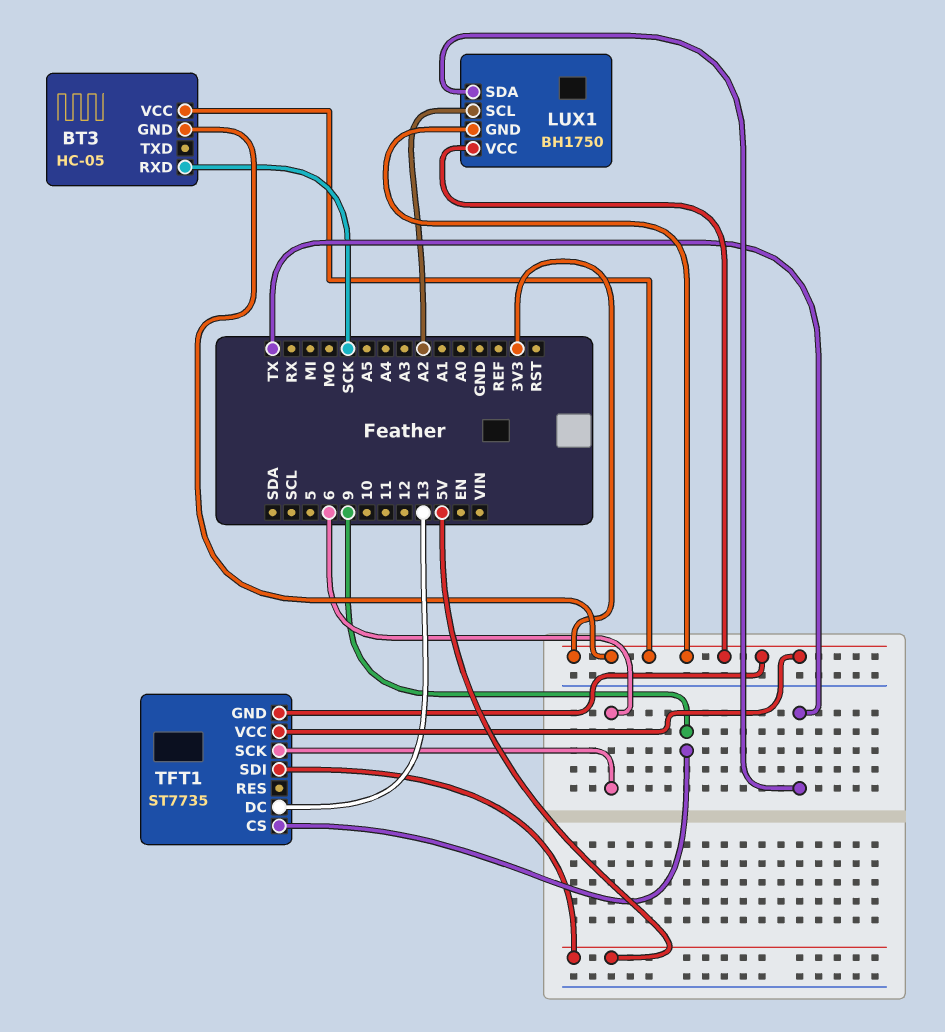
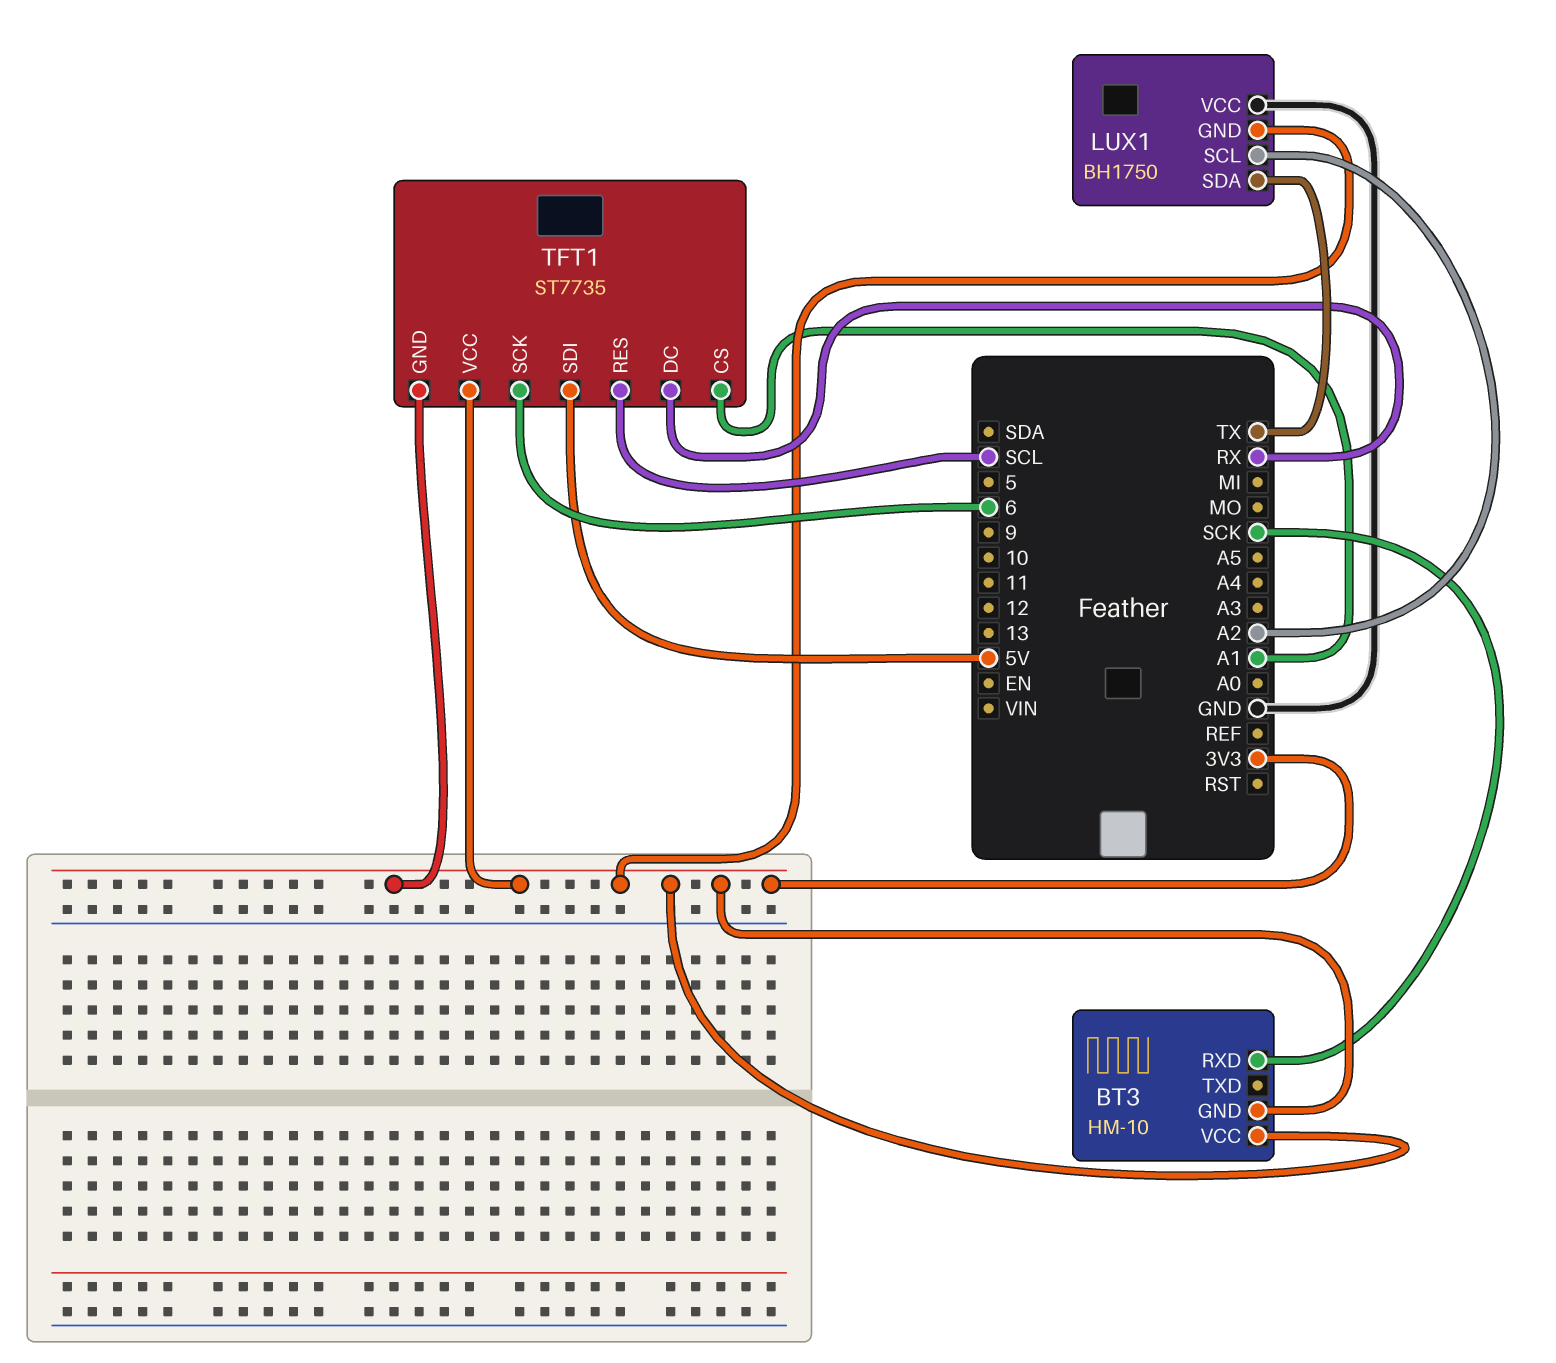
BT3: HC-05 -> HM-10
LUX1 pin VCC: 3V3 -> GND
TFT1 pin CS: 9 -> A1
TFT1 pin DC: 13 -> RX
TFT1 pin RES: none -> SCL

